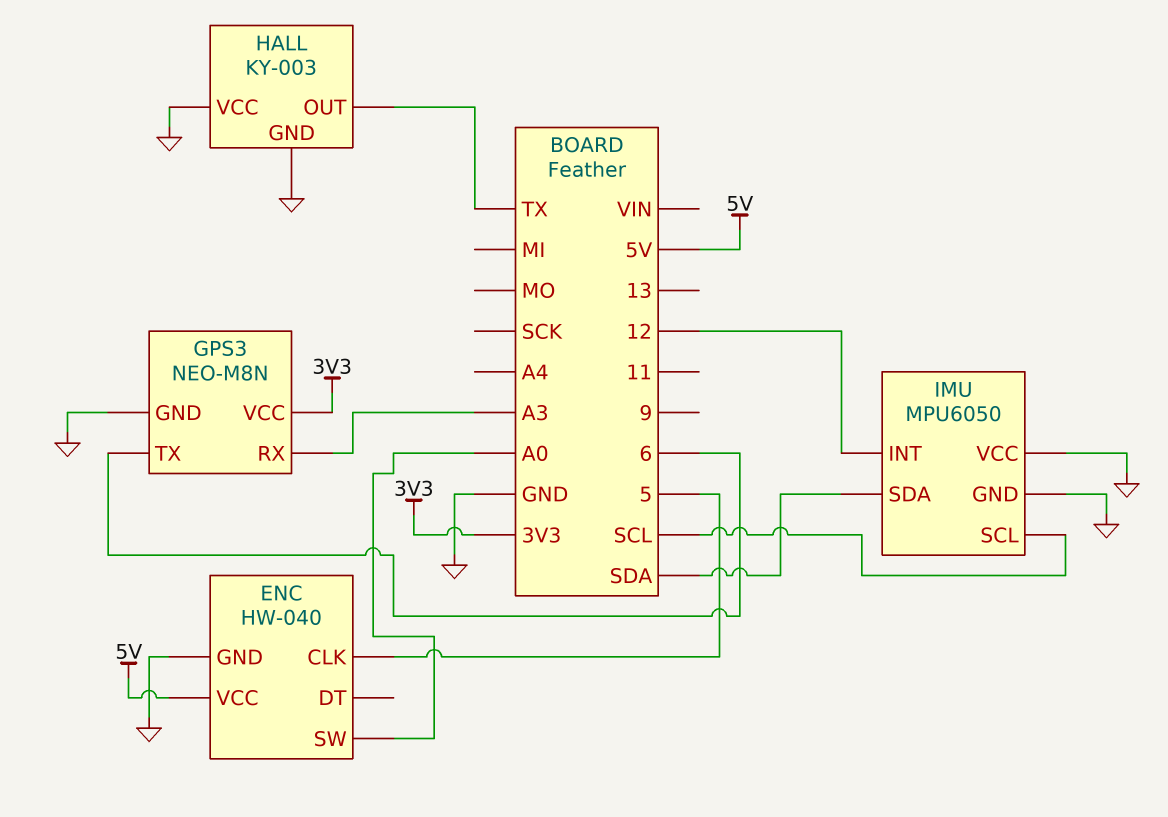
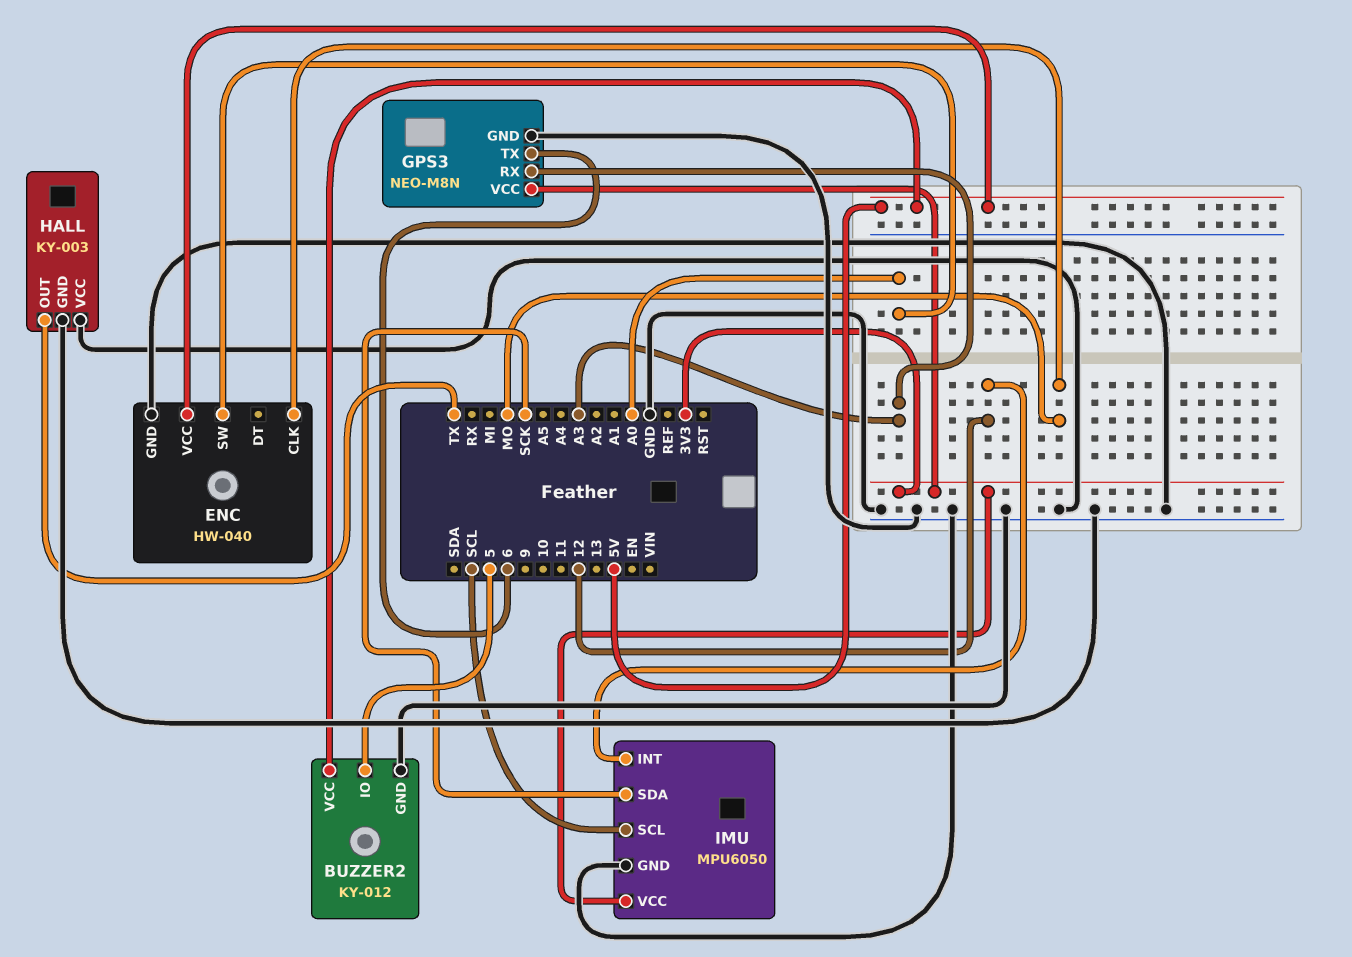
BUZZER2: none -> KY-012
BUZZER2 pin GND: none -> GND
BUZZER2 pin IO: none -> 5
BUZZER2 pin VCC: none -> 5V
ENC pin CLK: 5 -> MO
IMU pin SDA: SDA -> SCK
IMU pin VCC: GND -> 3V3

